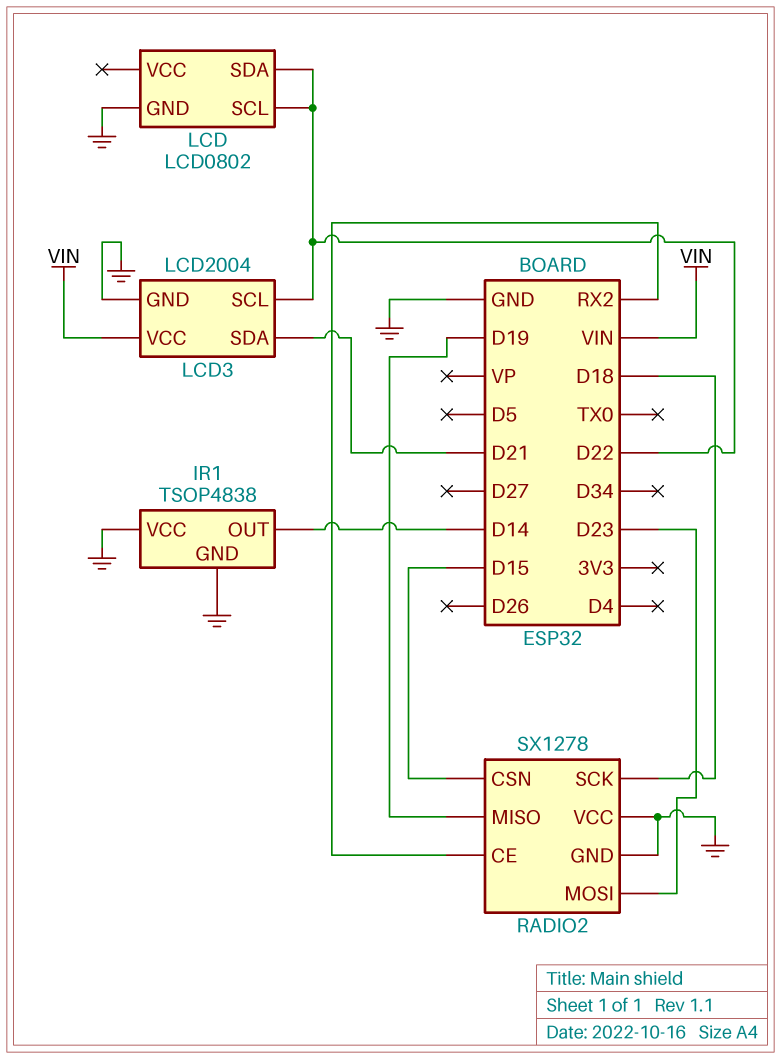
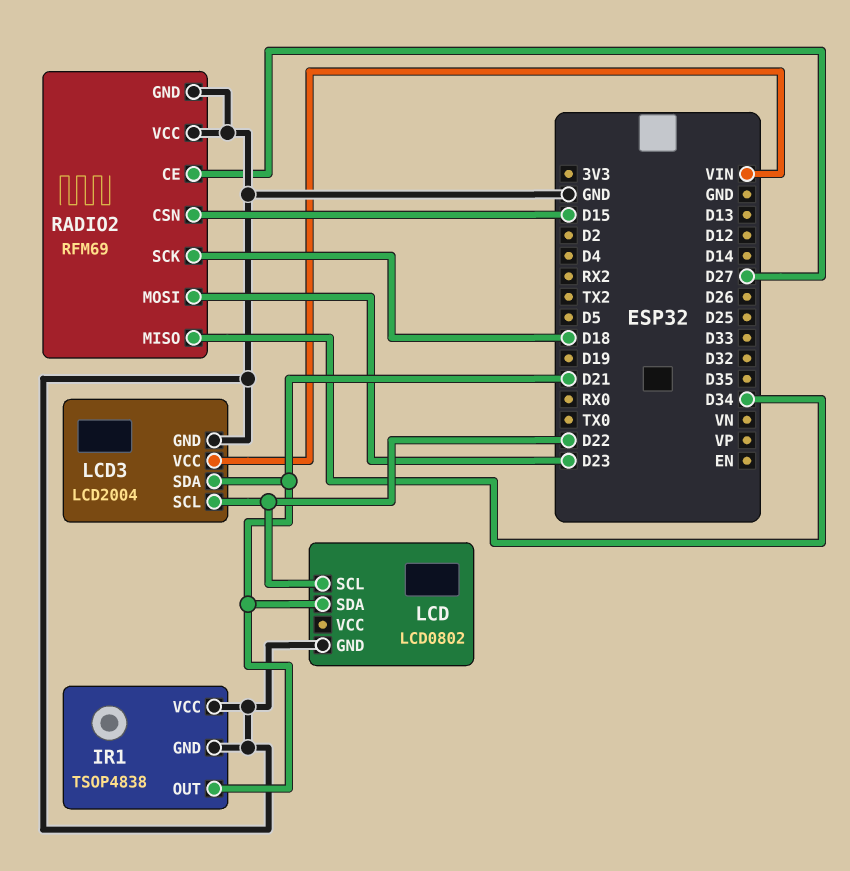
IR1 pin OUT: D14 -> D21
LCD pin SDA: D22 -> D21
RADIO2: SX1278 -> RFM69
RADIO2 pin CE: RX2 -> D27
RADIO2 pin MISO: D19 -> D34

